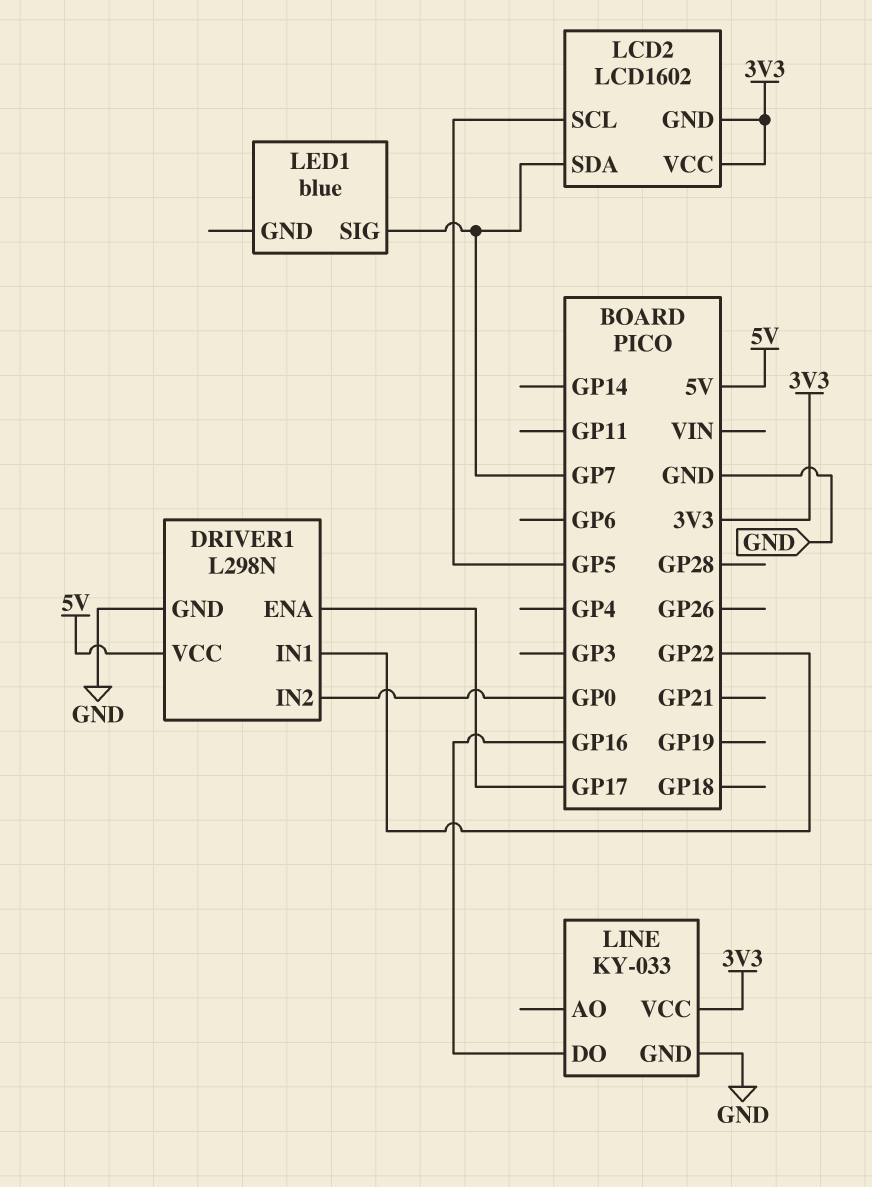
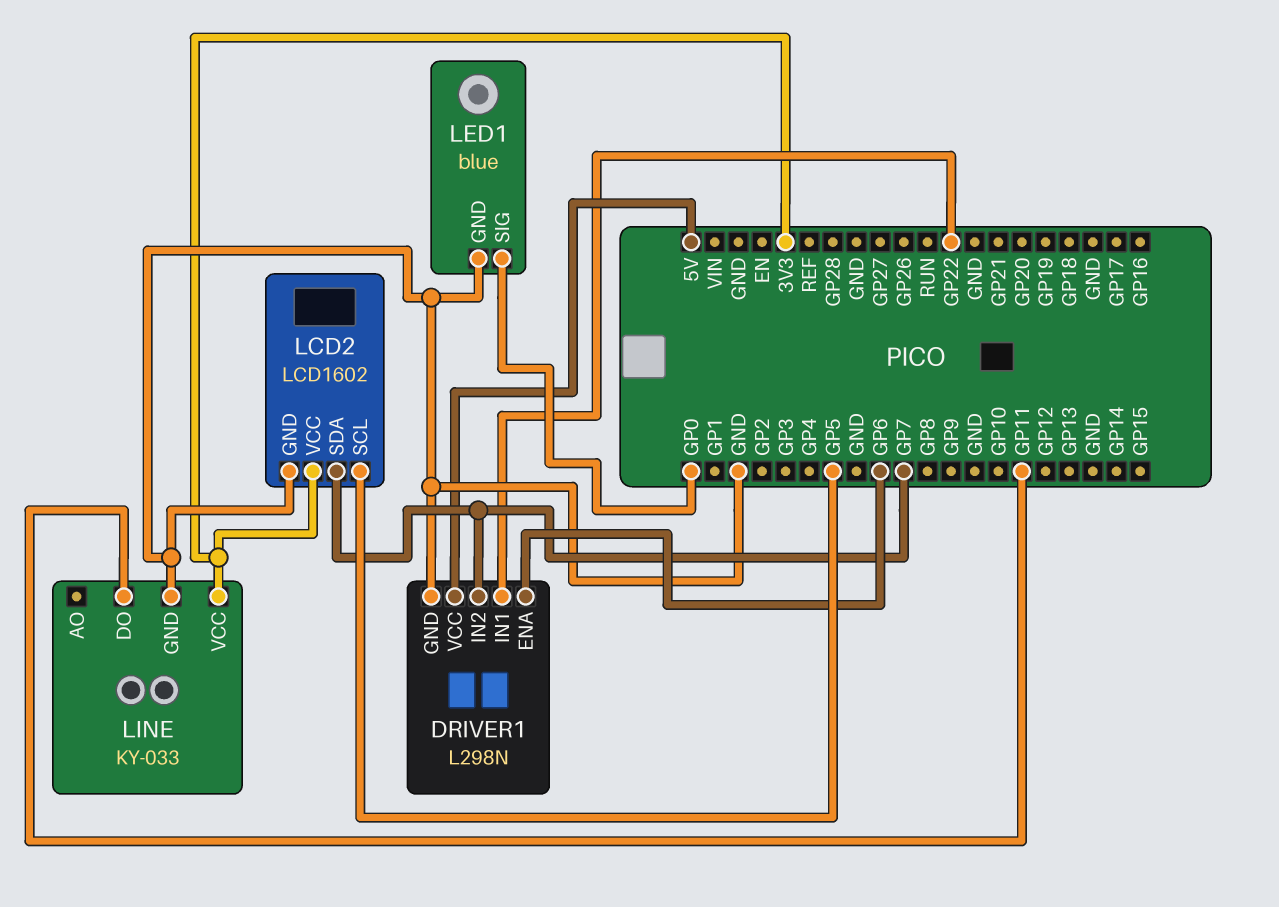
DRIVER1 pin ENA: GP17 -> GP6
DRIVER1 pin IN2: GP0 -> GP7
LCD2 pin GND: 3V3 -> GND
LED1 pin GND: none -> GND
LED1 pin SIG: GP7 -> GP0
LINE pin DO: GP16 -> GP11

